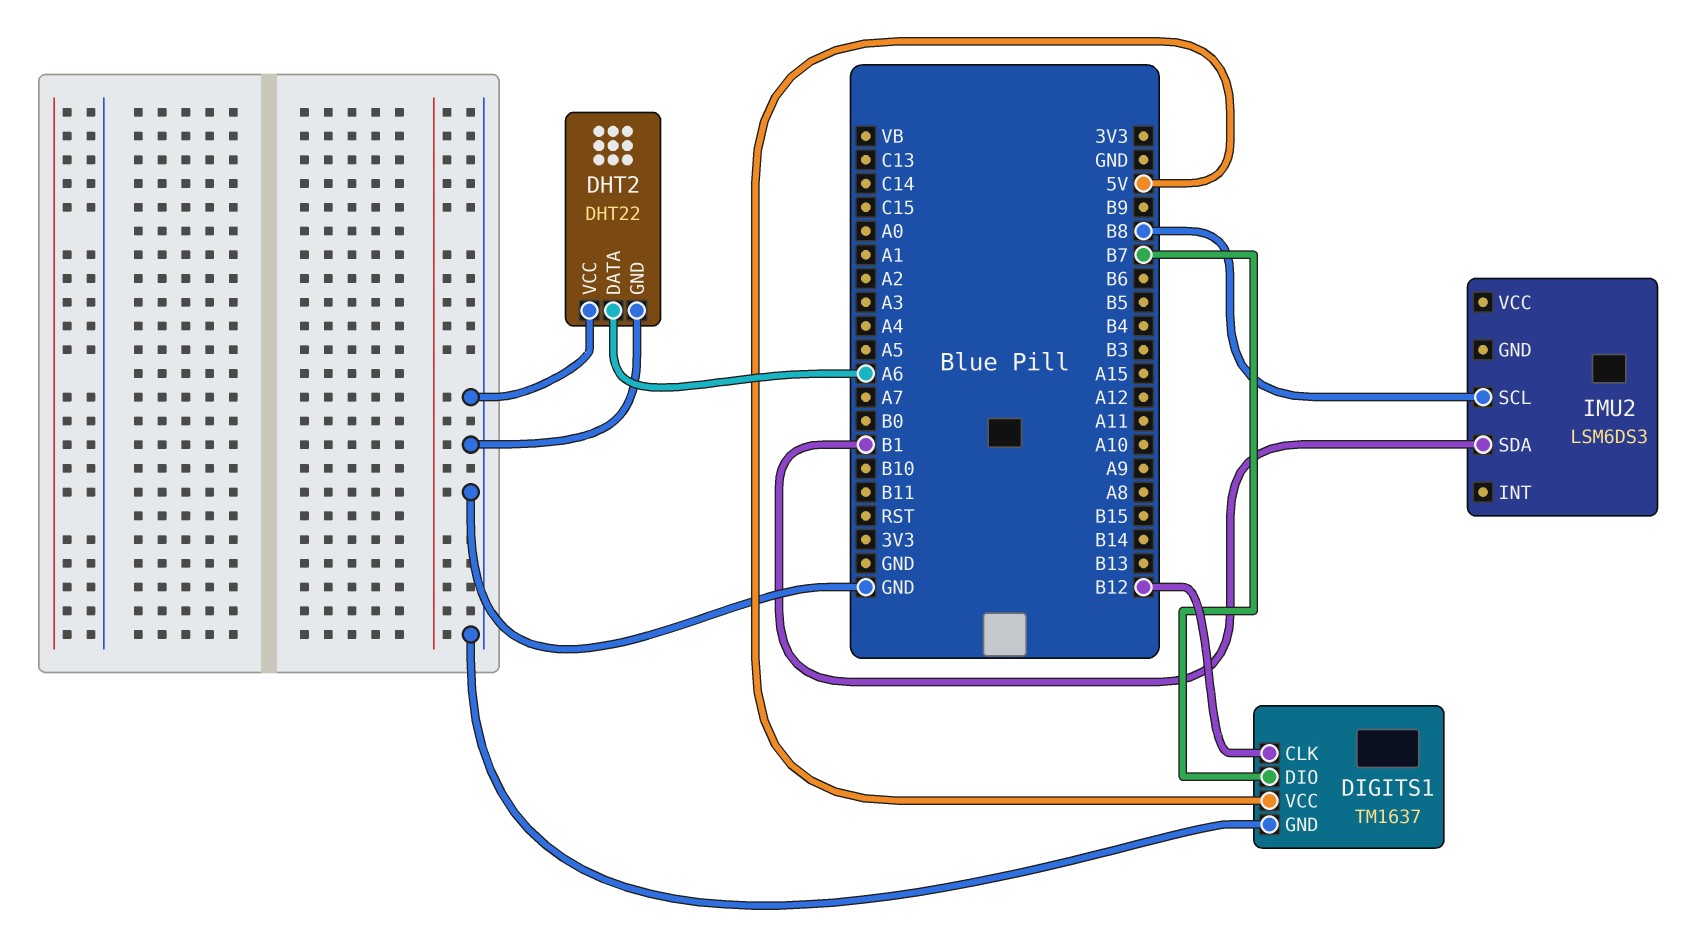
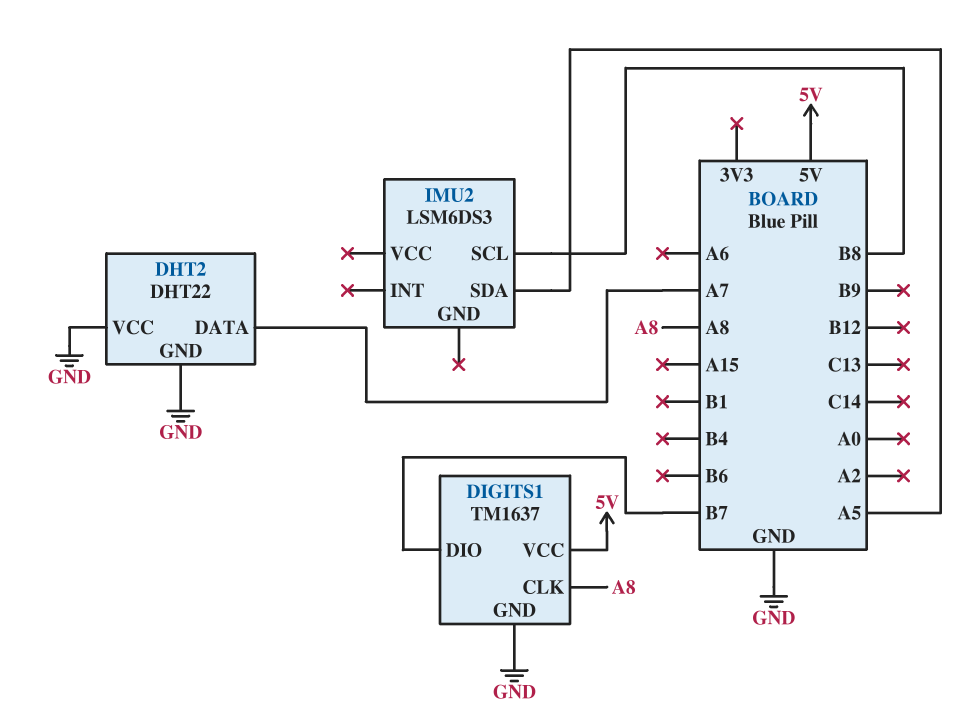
DHT2 pin DATA: A6 -> A7
DIGITS1 pin CLK: B12 -> A8
IMU2 pin SDA: B1 -> A5

